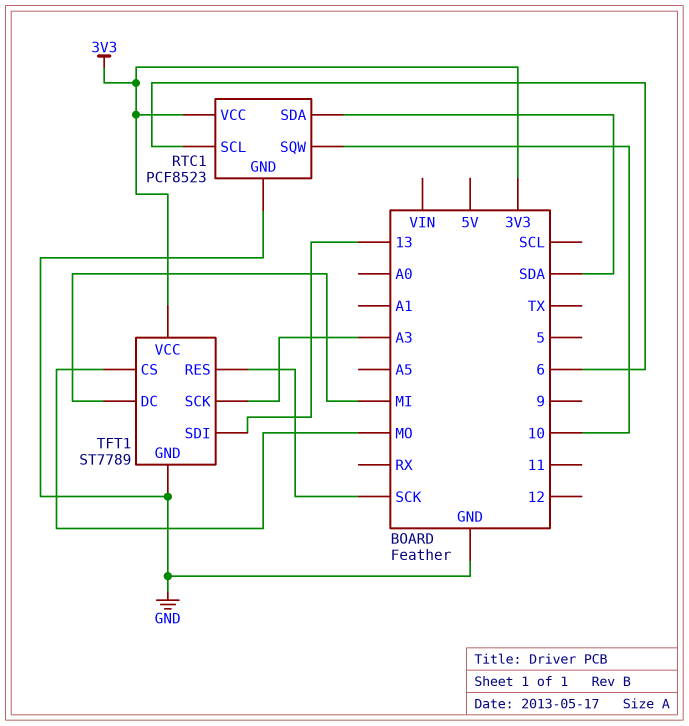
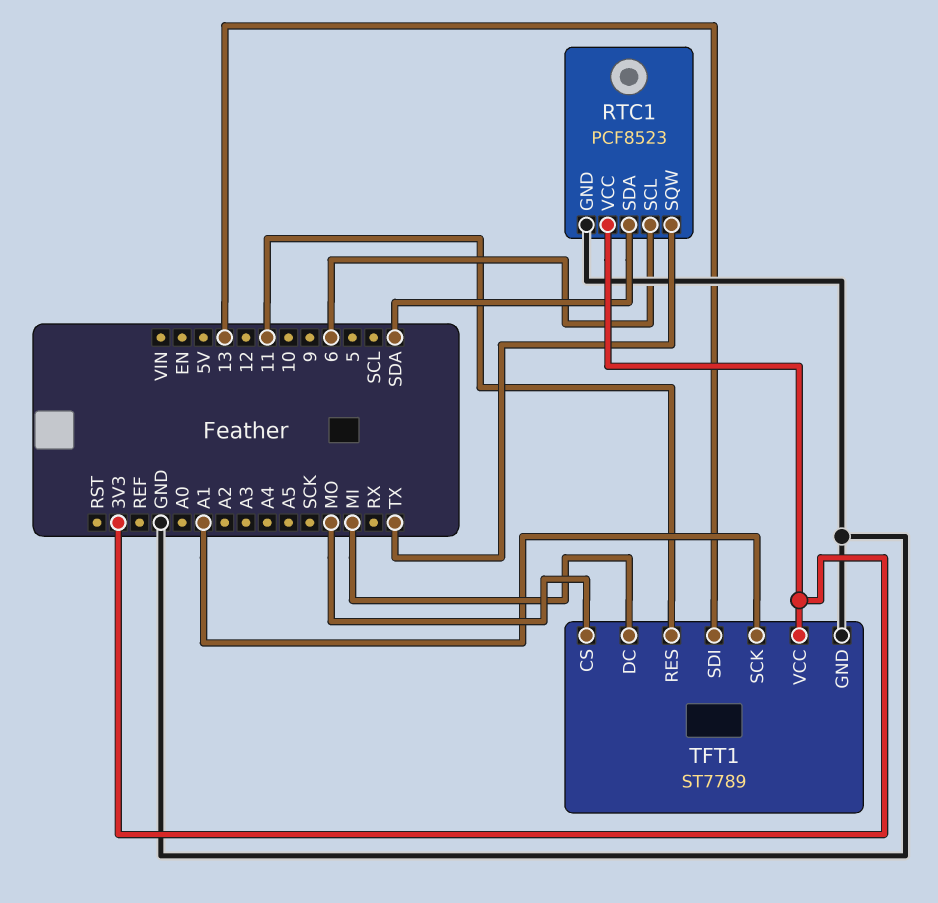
RTC1 pin SQW: 10 -> TX
TFT1 pin RES: SCK -> 11
TFT1 pin SCK: A3 -> A1

